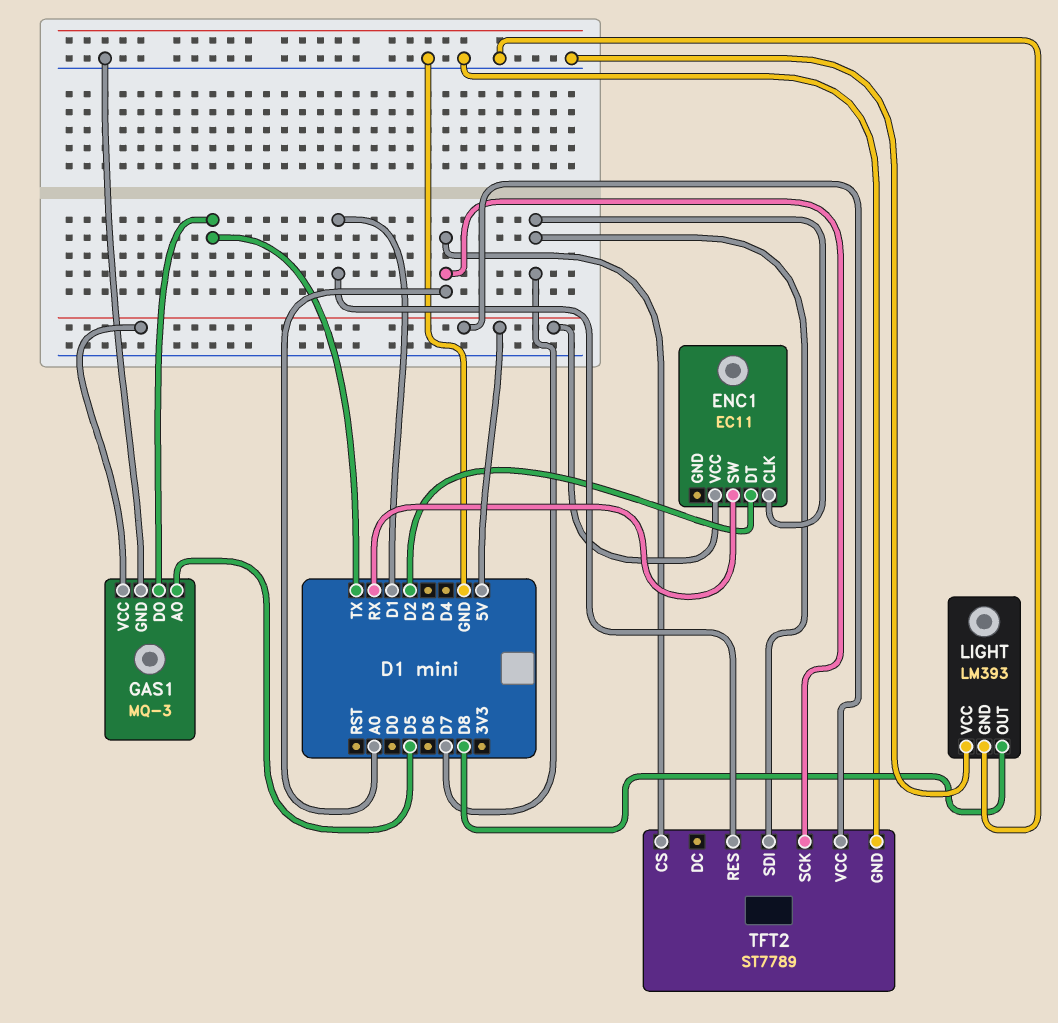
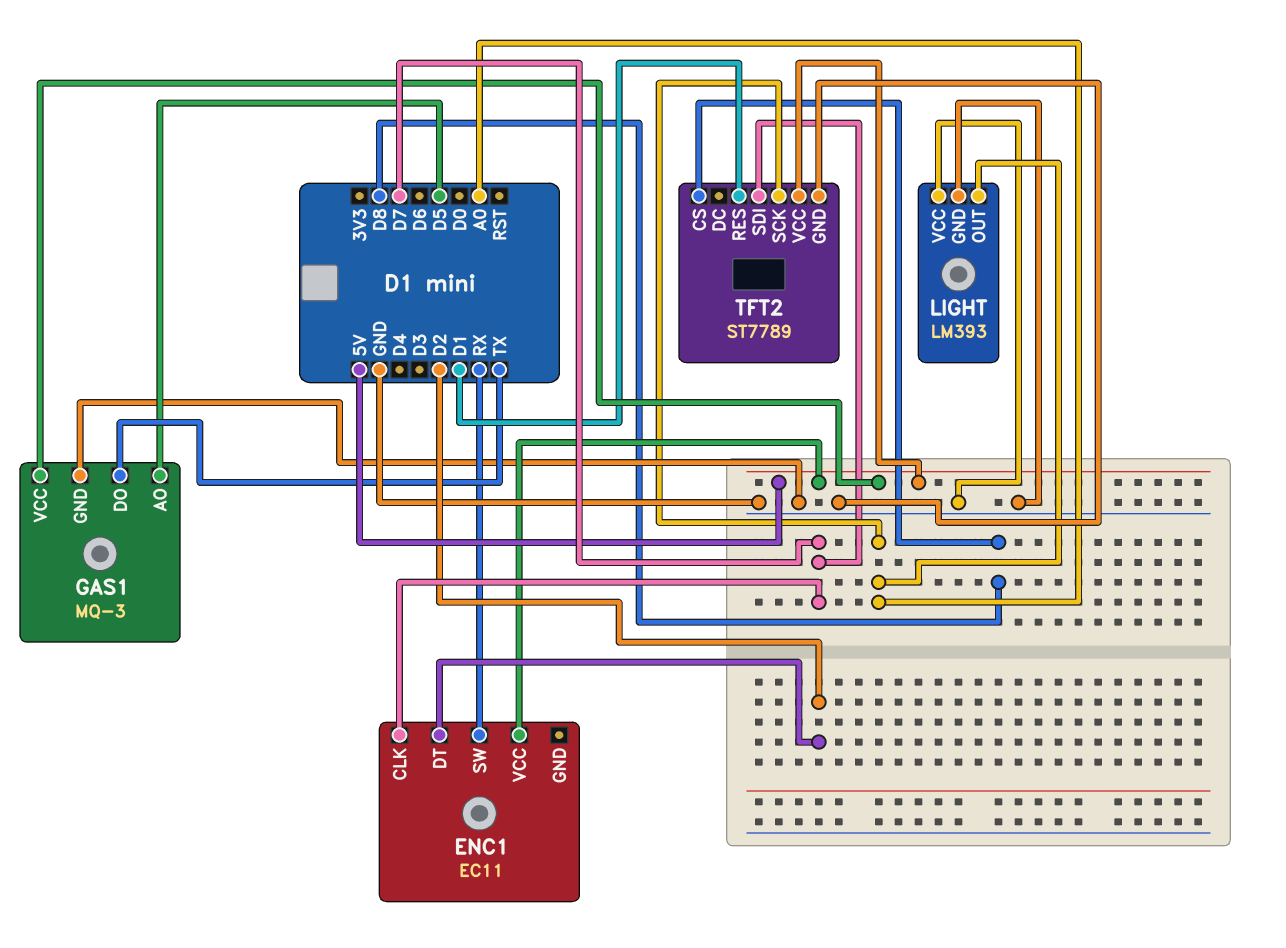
LIGHT pin OUT: D8 -> A0
TFT2 pin CS: A0 -> D8

